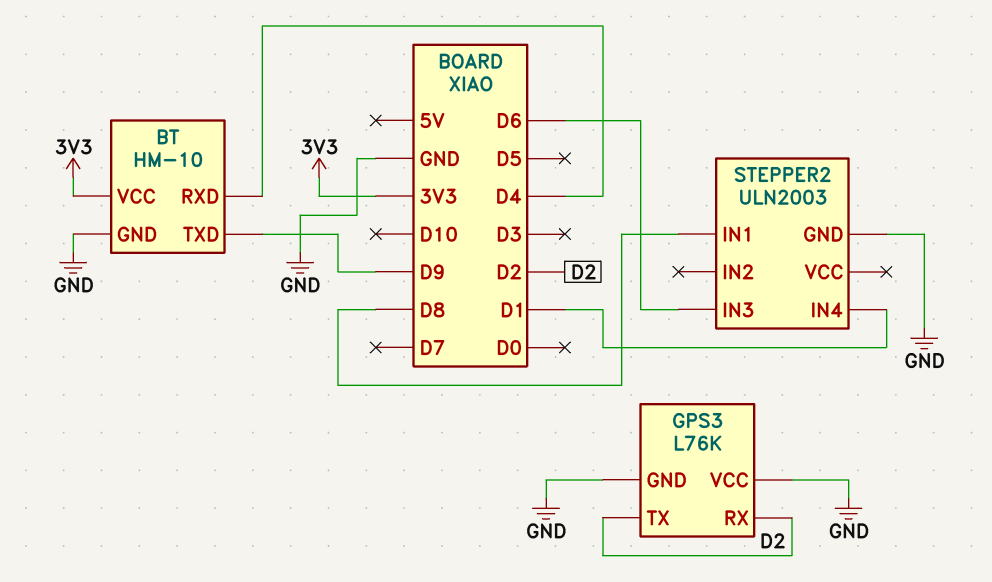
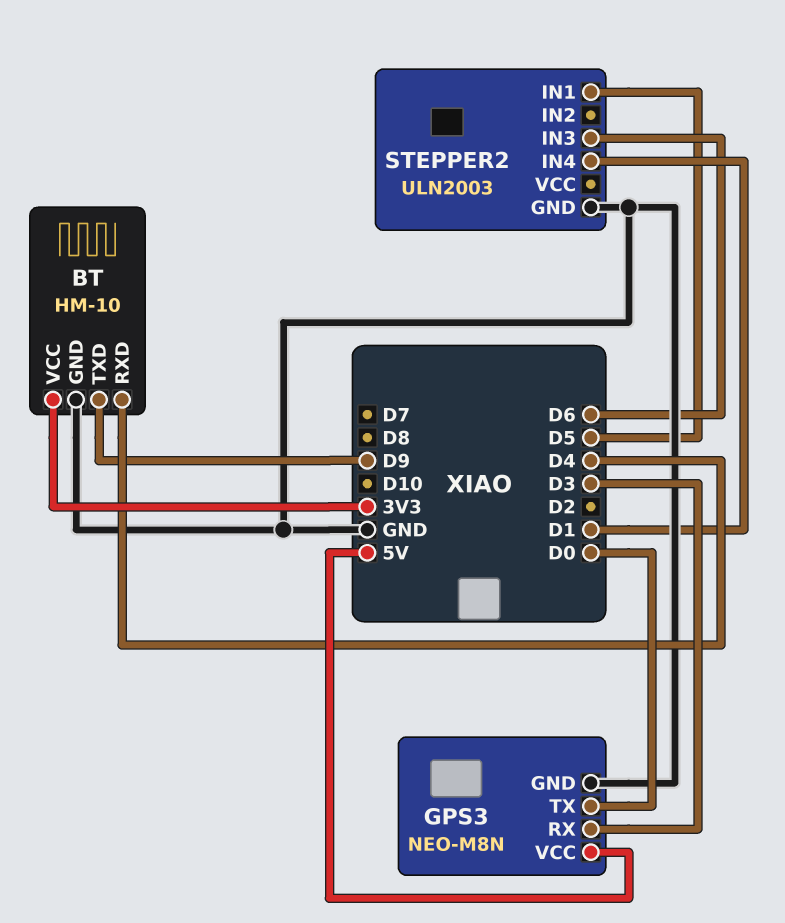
GPS3: L76K -> NEO-M8N
GPS3 pin RX: D2 -> D3
GPS3 pin TX: D2 -> D0
GPS3 pin VCC: GND -> 5V
STEPPER2 pin IN1: D8 -> D5

